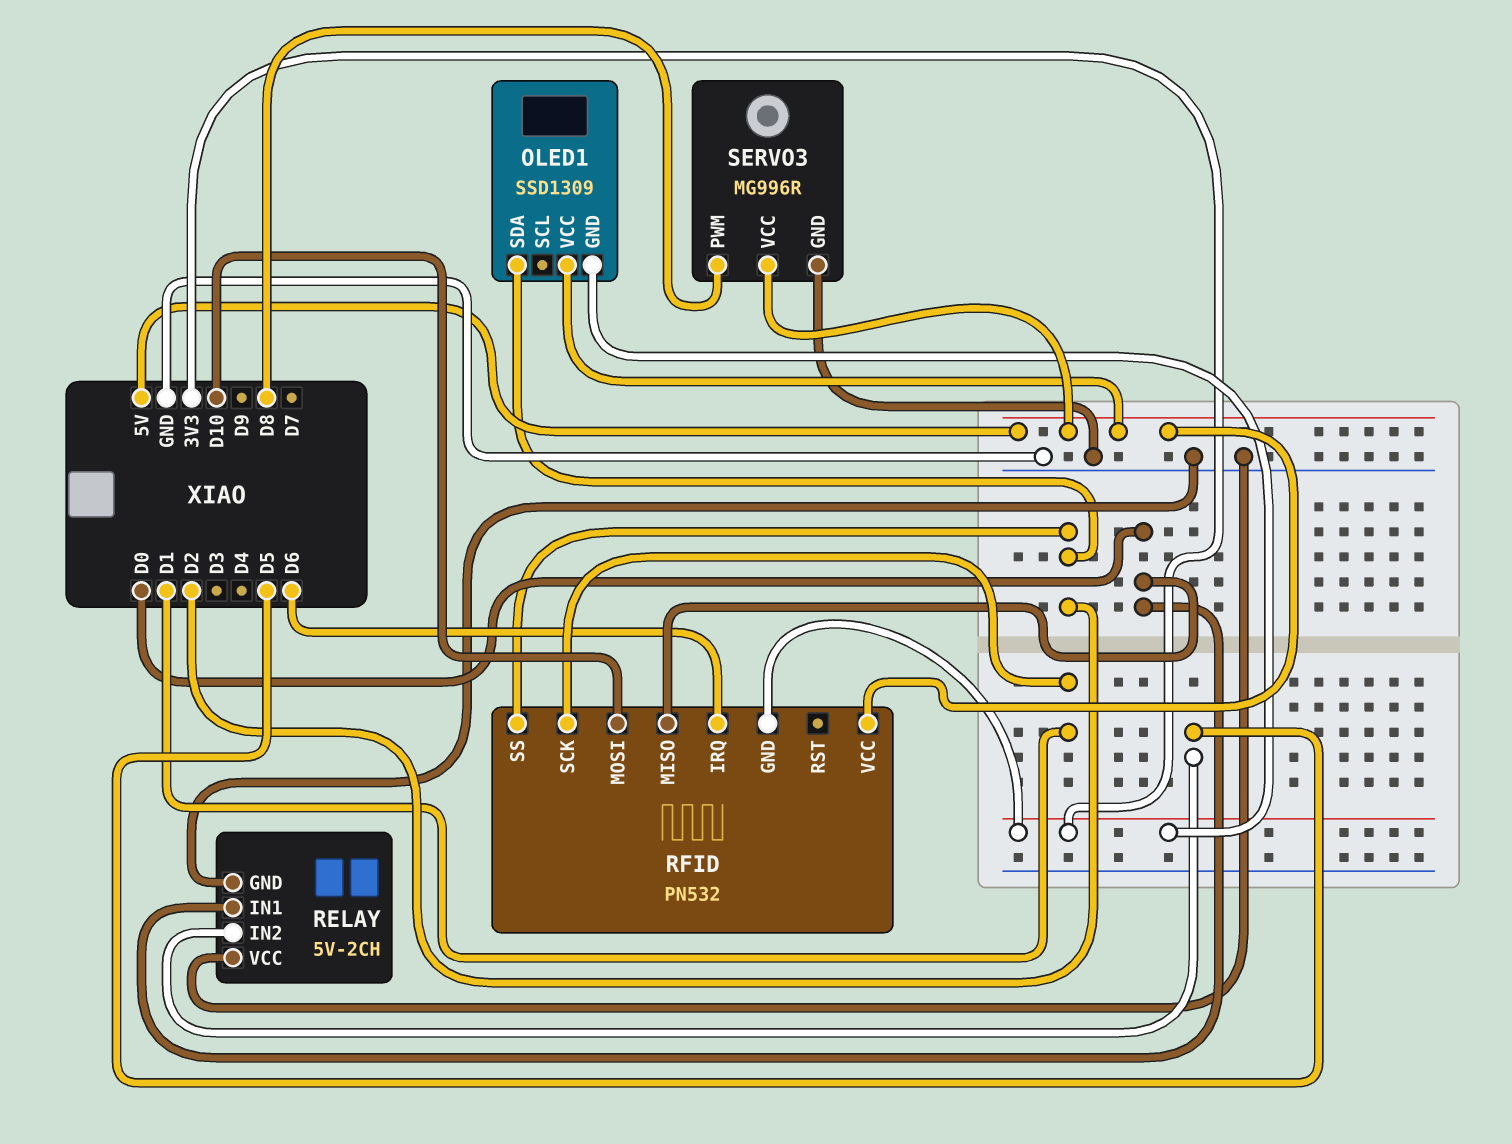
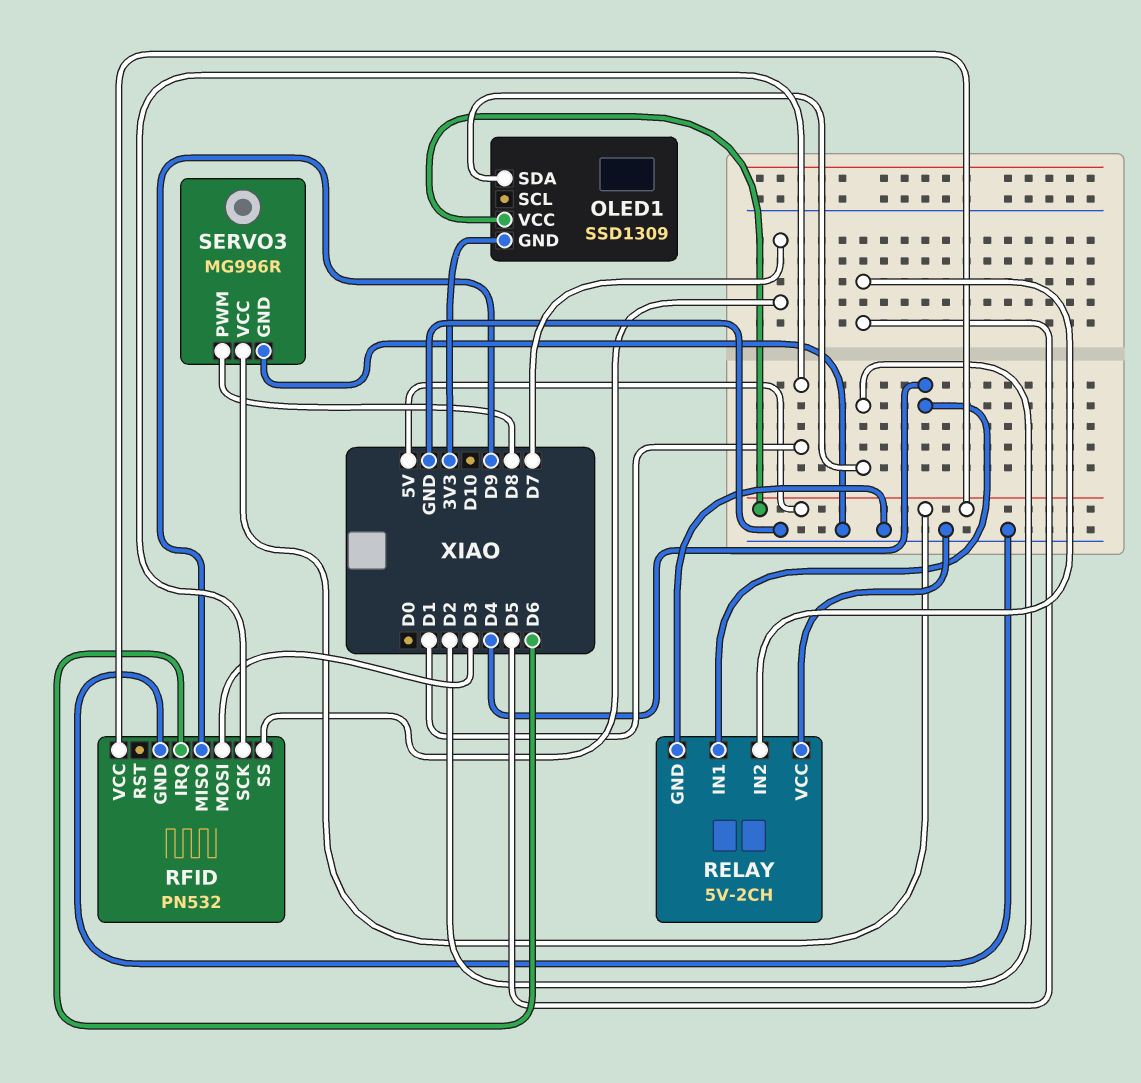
RELAY pin IN1: D0 -> D4
RFID pin GND: 3V3 -> GND
RFID pin MISO: D0 -> D9
RFID pin MOSI: D10 -> D3
RFID pin SS: D2 -> D7

